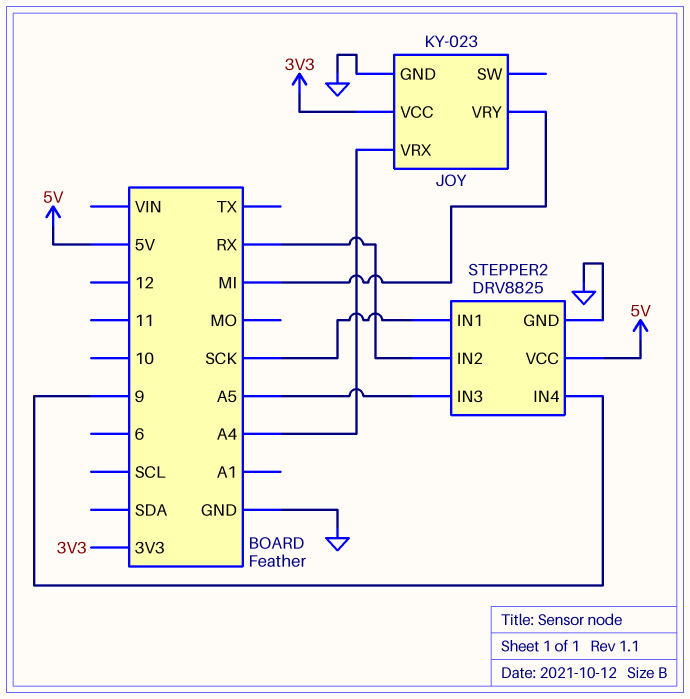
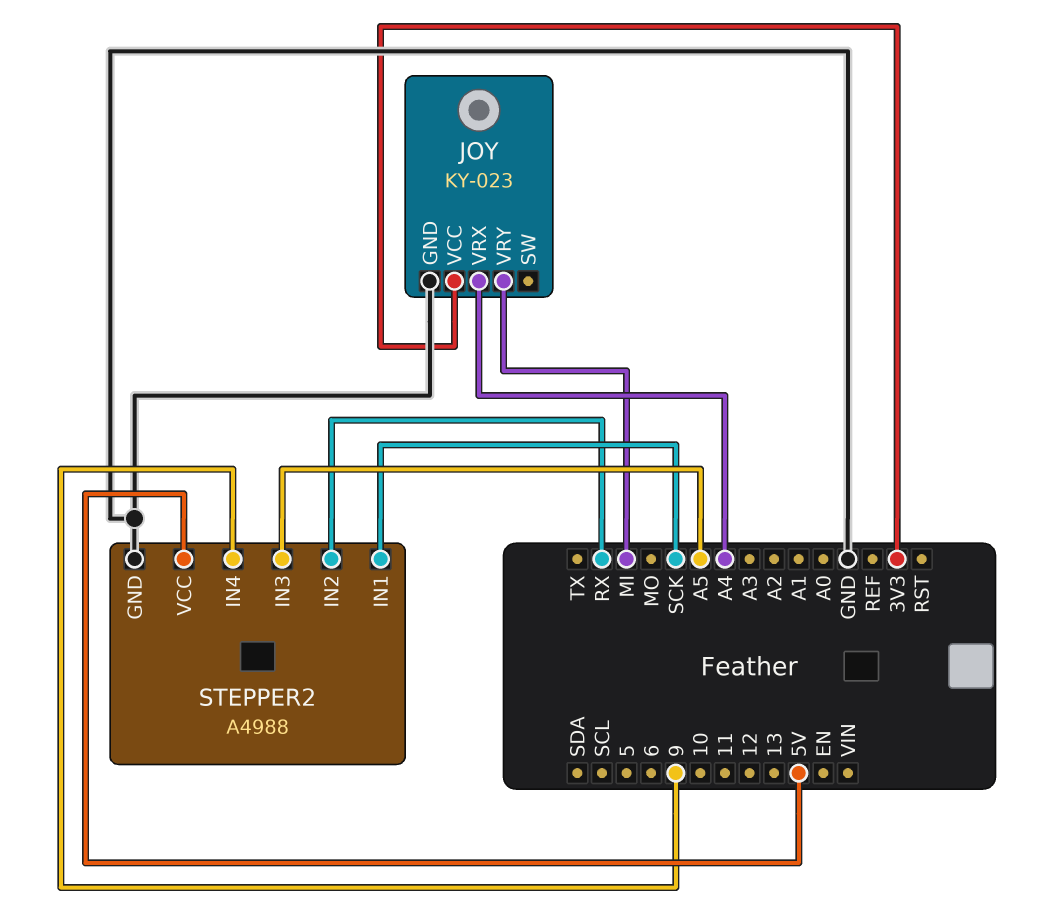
STEPPER2: DRV8825 -> A4988

